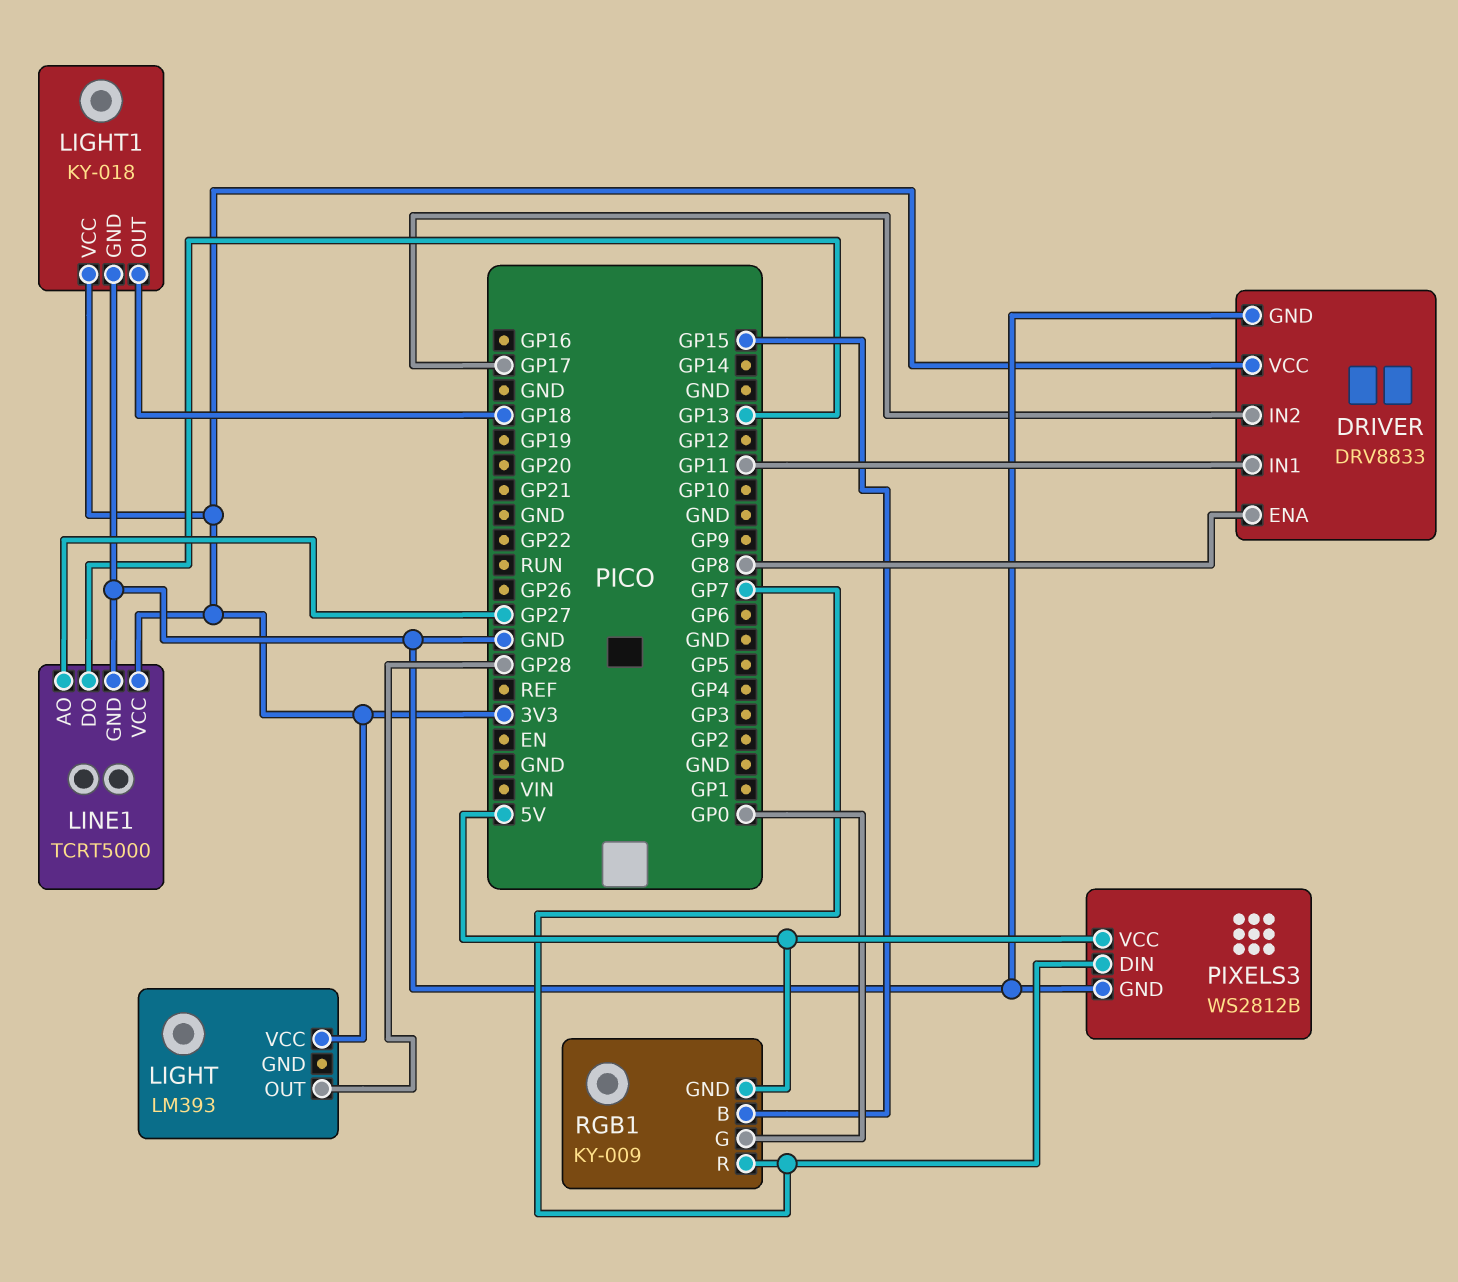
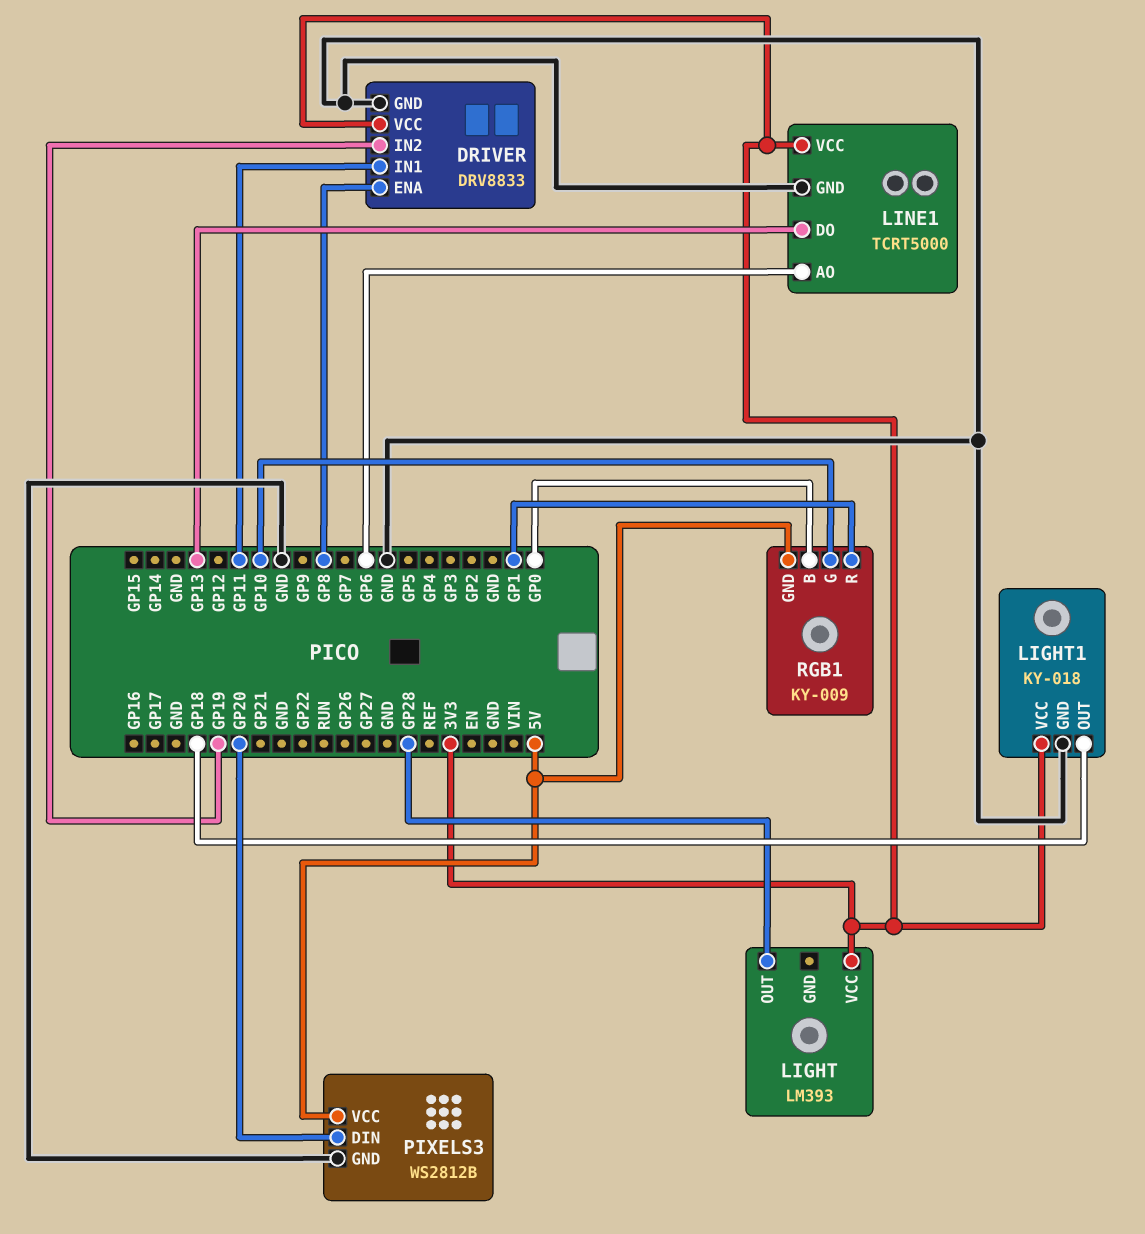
DRIVER pin IN2: GP17 -> GP19
LINE1 pin AO: GP27 -> GP6
PIXELS3 pin DIN: GP7 -> GP20
RGB1 pin B: GP15 -> GP0
RGB1 pin G: GP0 -> GP10
RGB1 pin R: GP7 -> GP1

